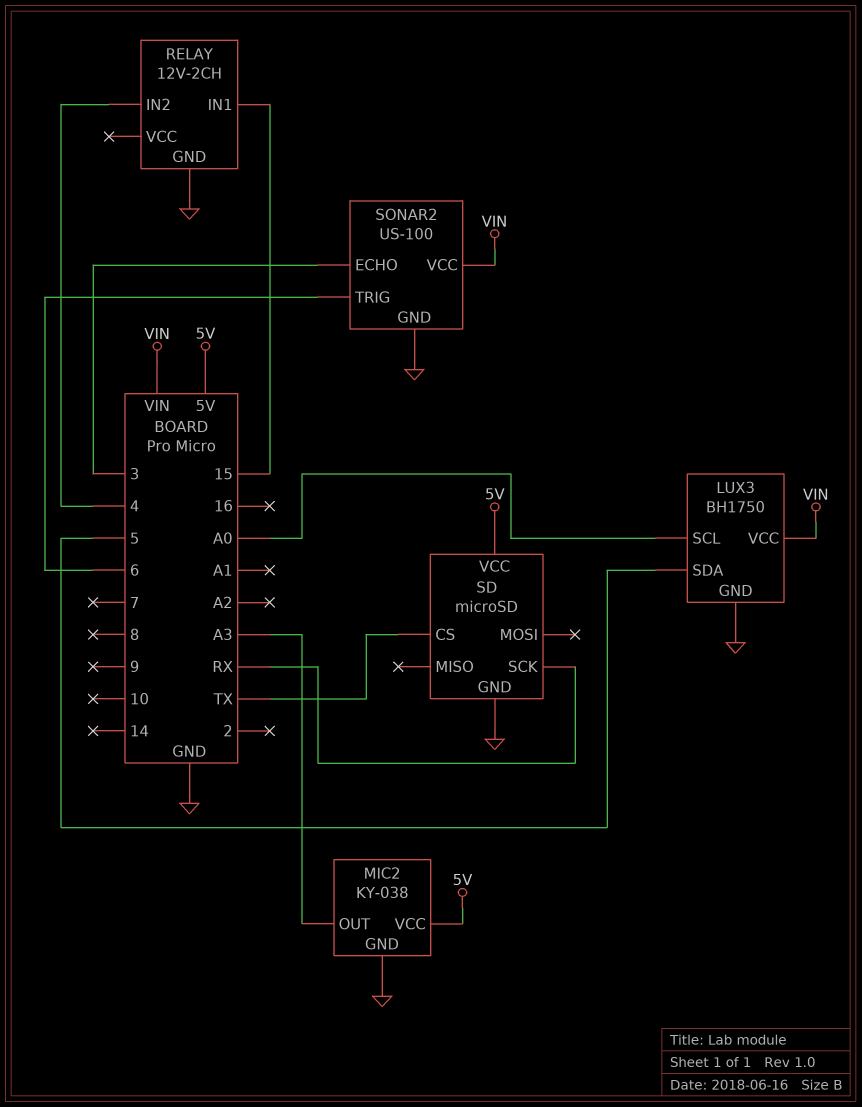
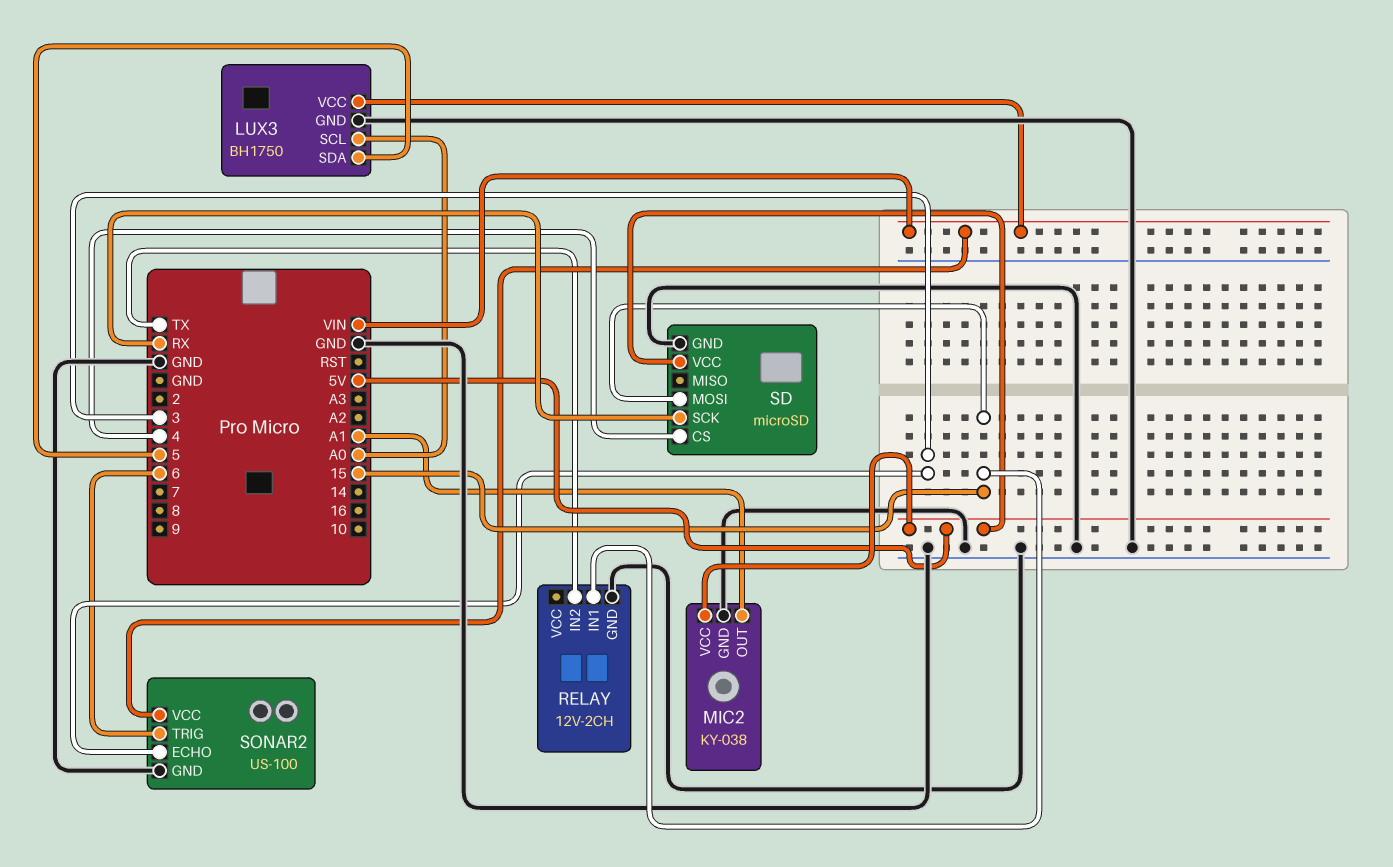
MIC2 pin OUT: A3 -> A1
RELAY pin IN2: 4 -> TX
SD pin CS: TX -> 4
SD pin MOSI: none -> 15

